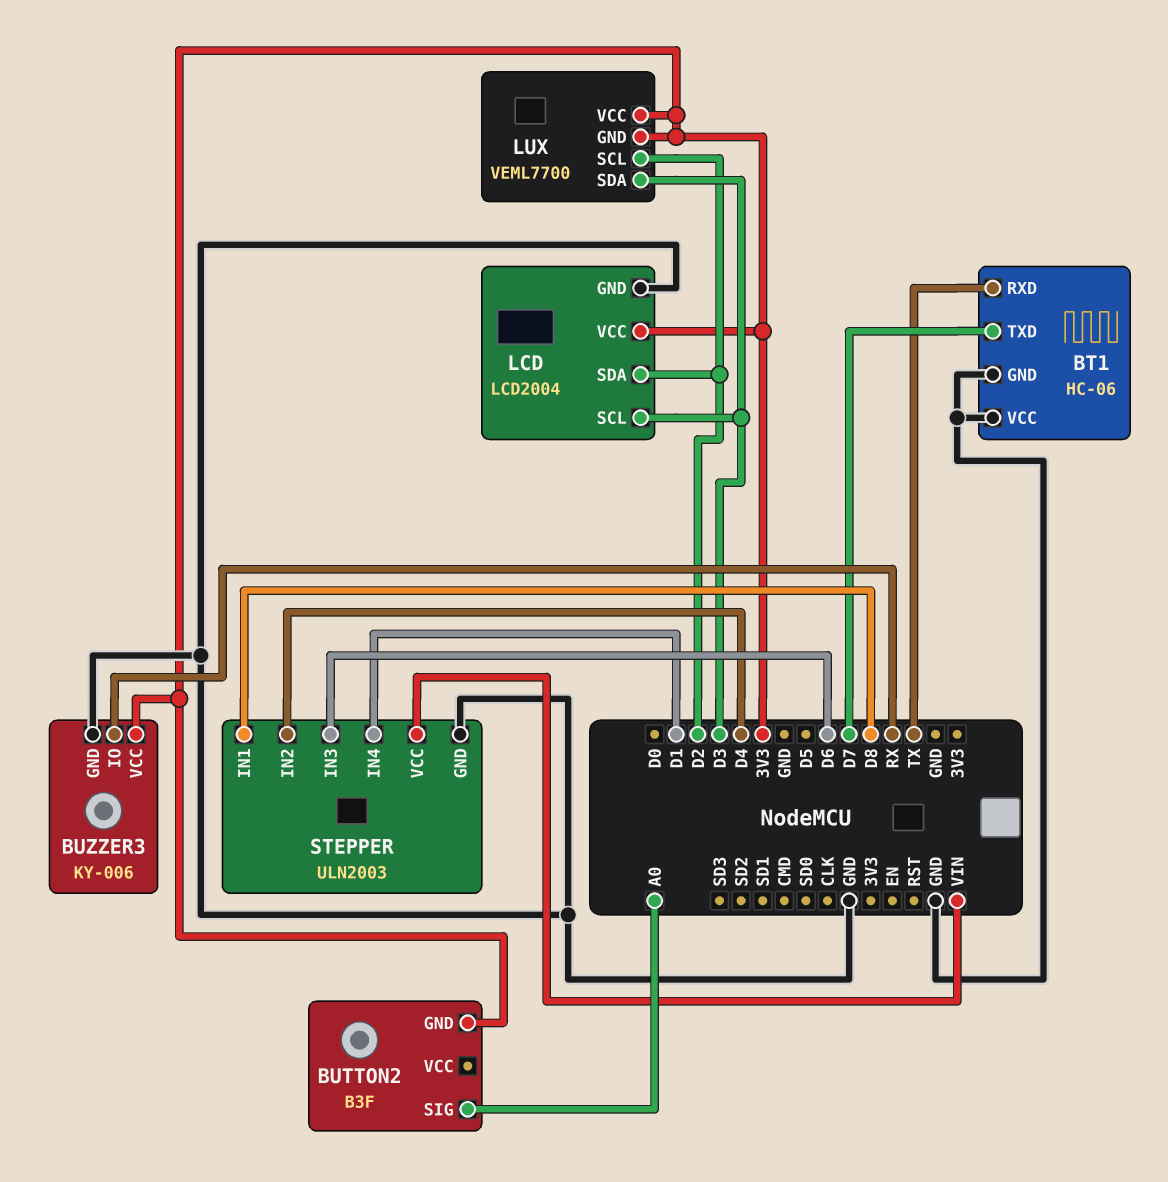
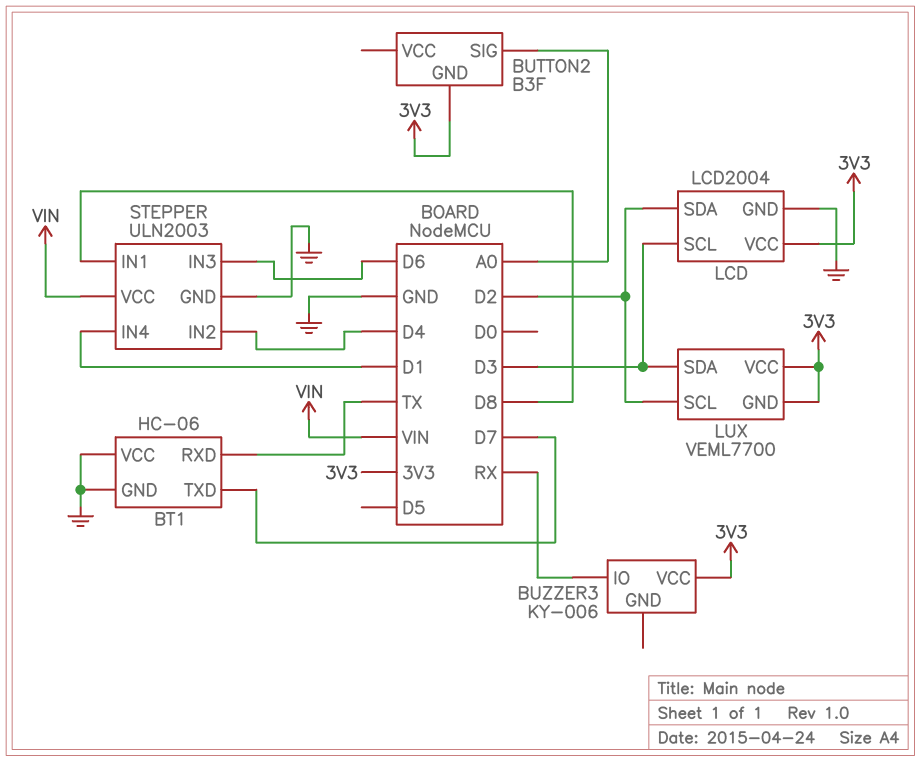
BUZZER3 pin GND: GND -> none

